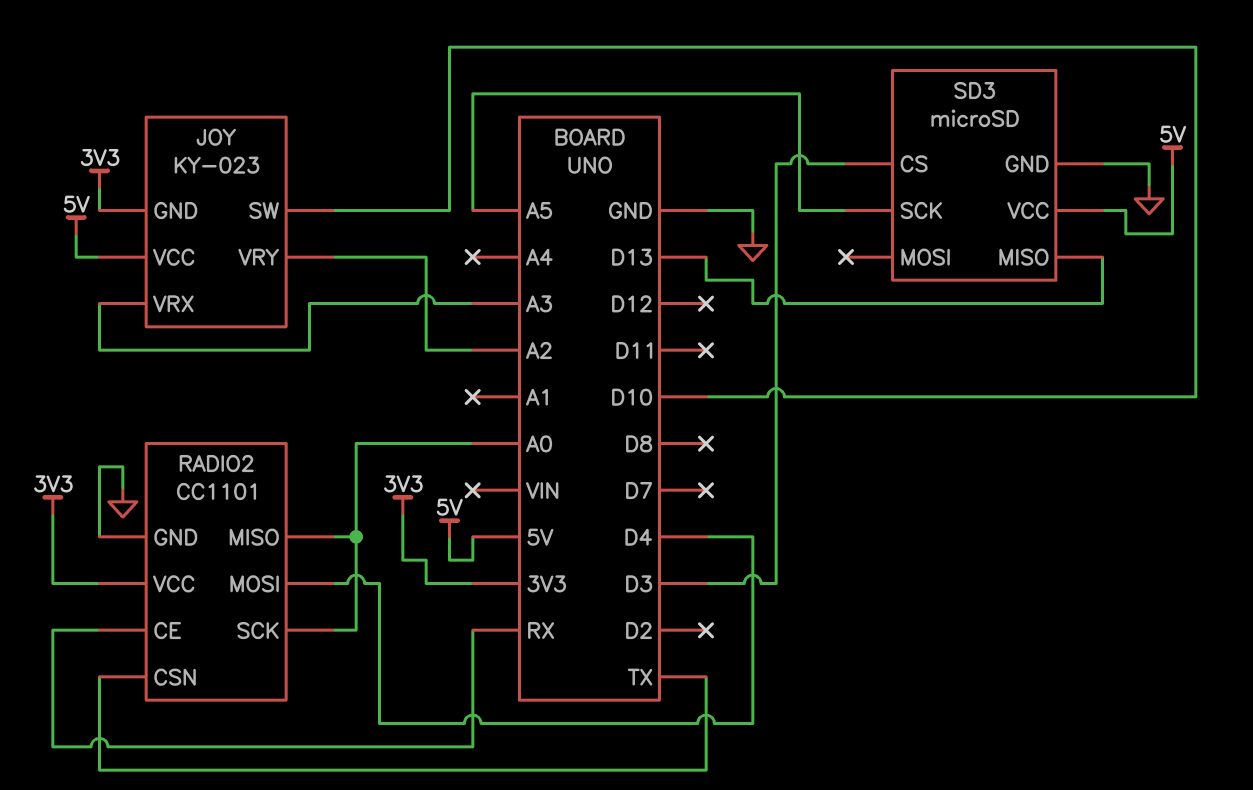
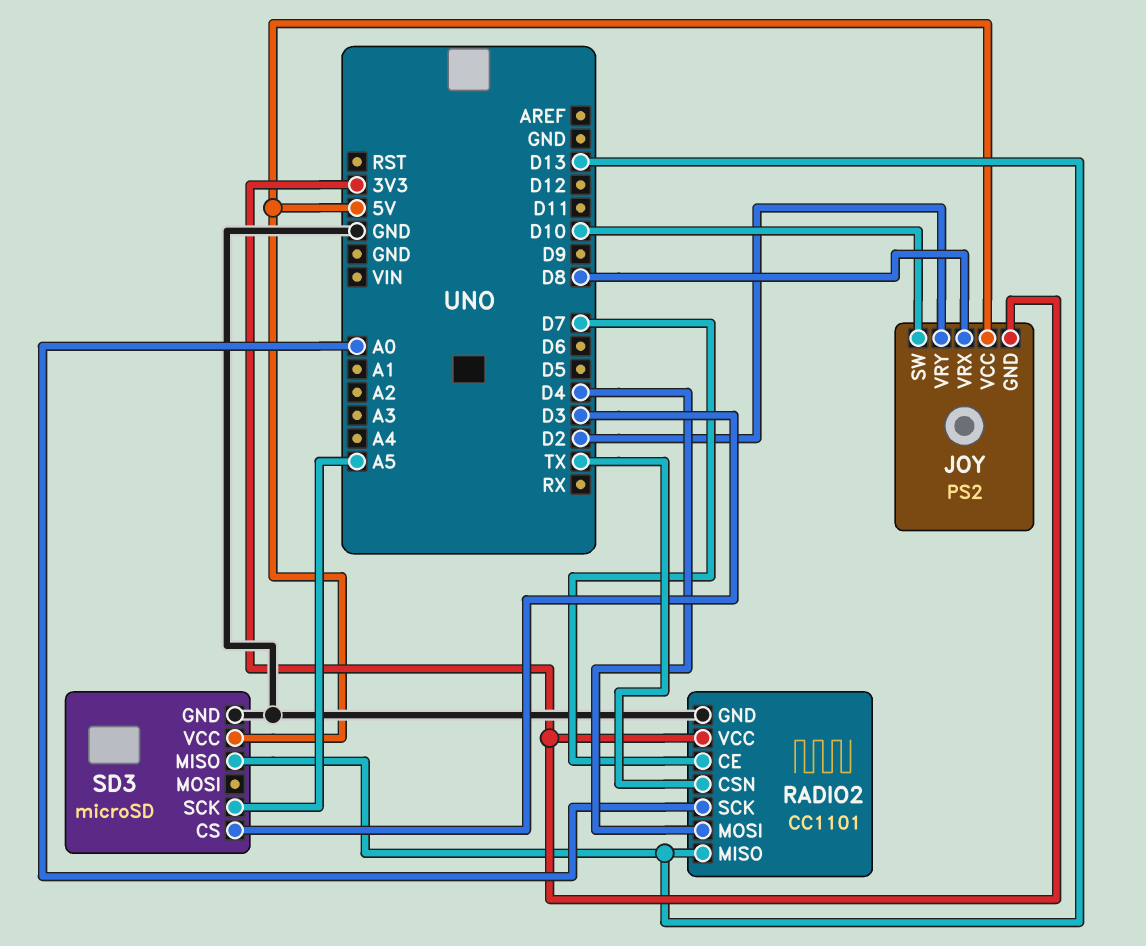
JOY: KY-023 -> PS2
JOY pin VRX: A3 -> D8
JOY pin VRY: A2 -> D2
RADIO2 pin CE: RX -> D7
RADIO2 pin MISO: A0 -> D13

